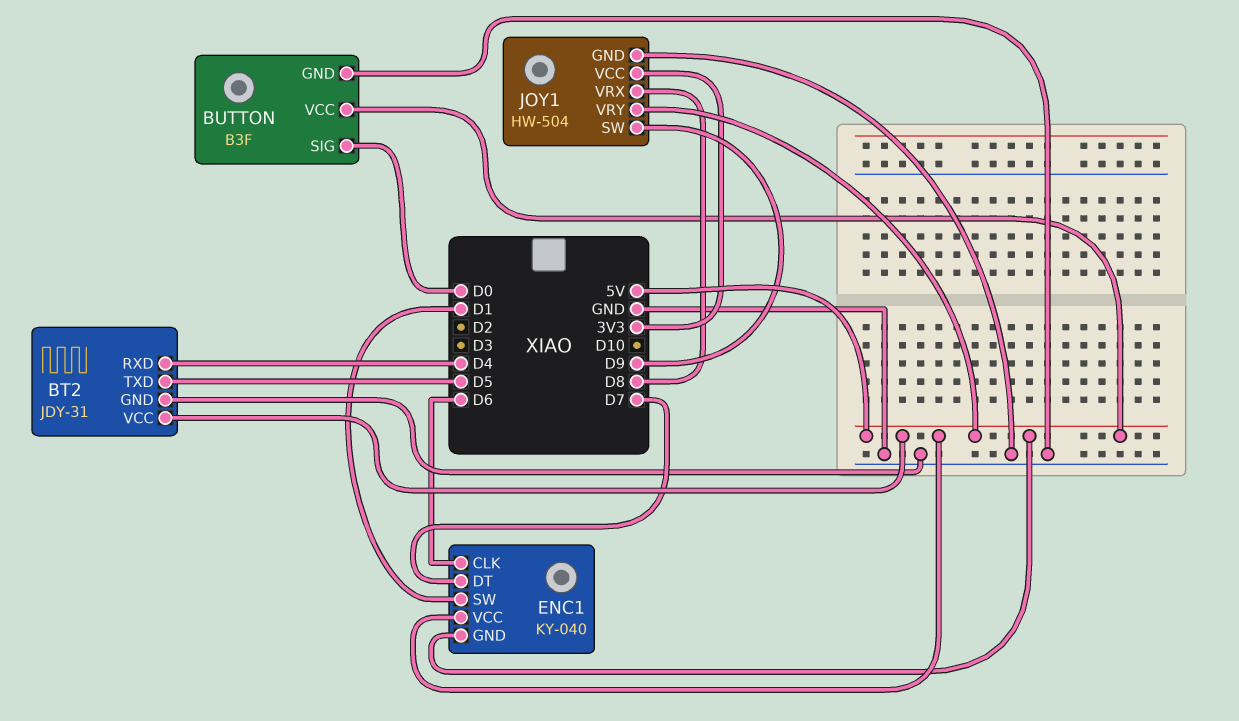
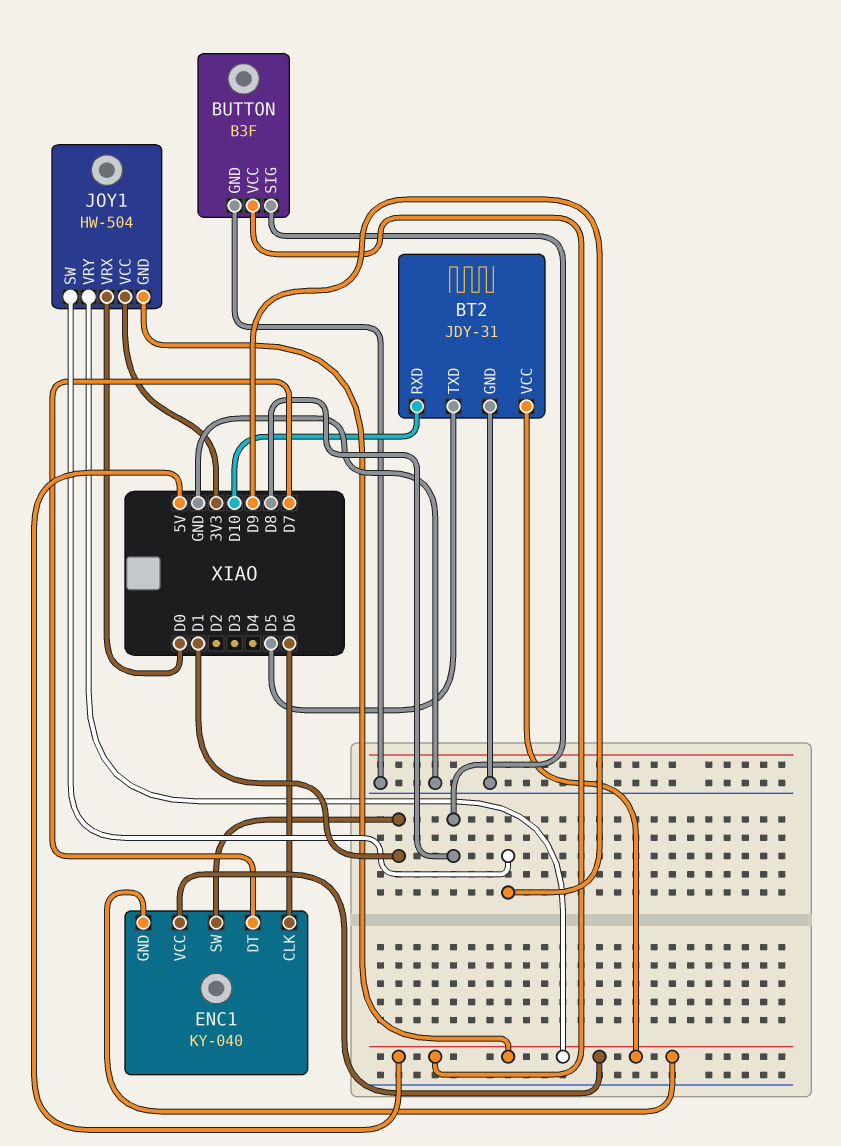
BT2 pin RXD: D4 -> D10
BUTTON pin SIG: D0 -> D8
JOY1 pin GND: GND -> 5V
JOY1 pin VRX: D8 -> D0

